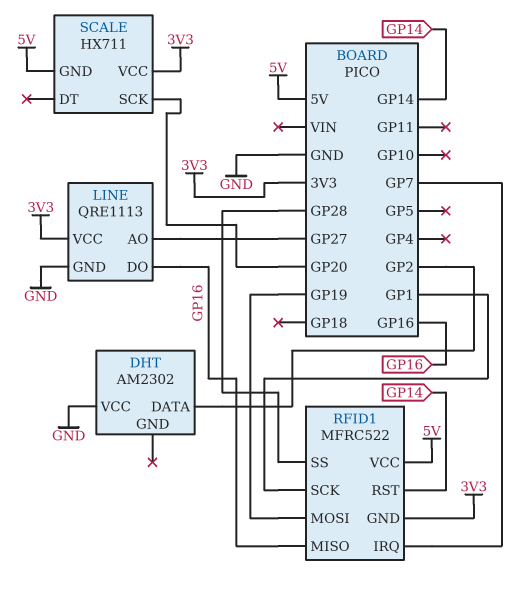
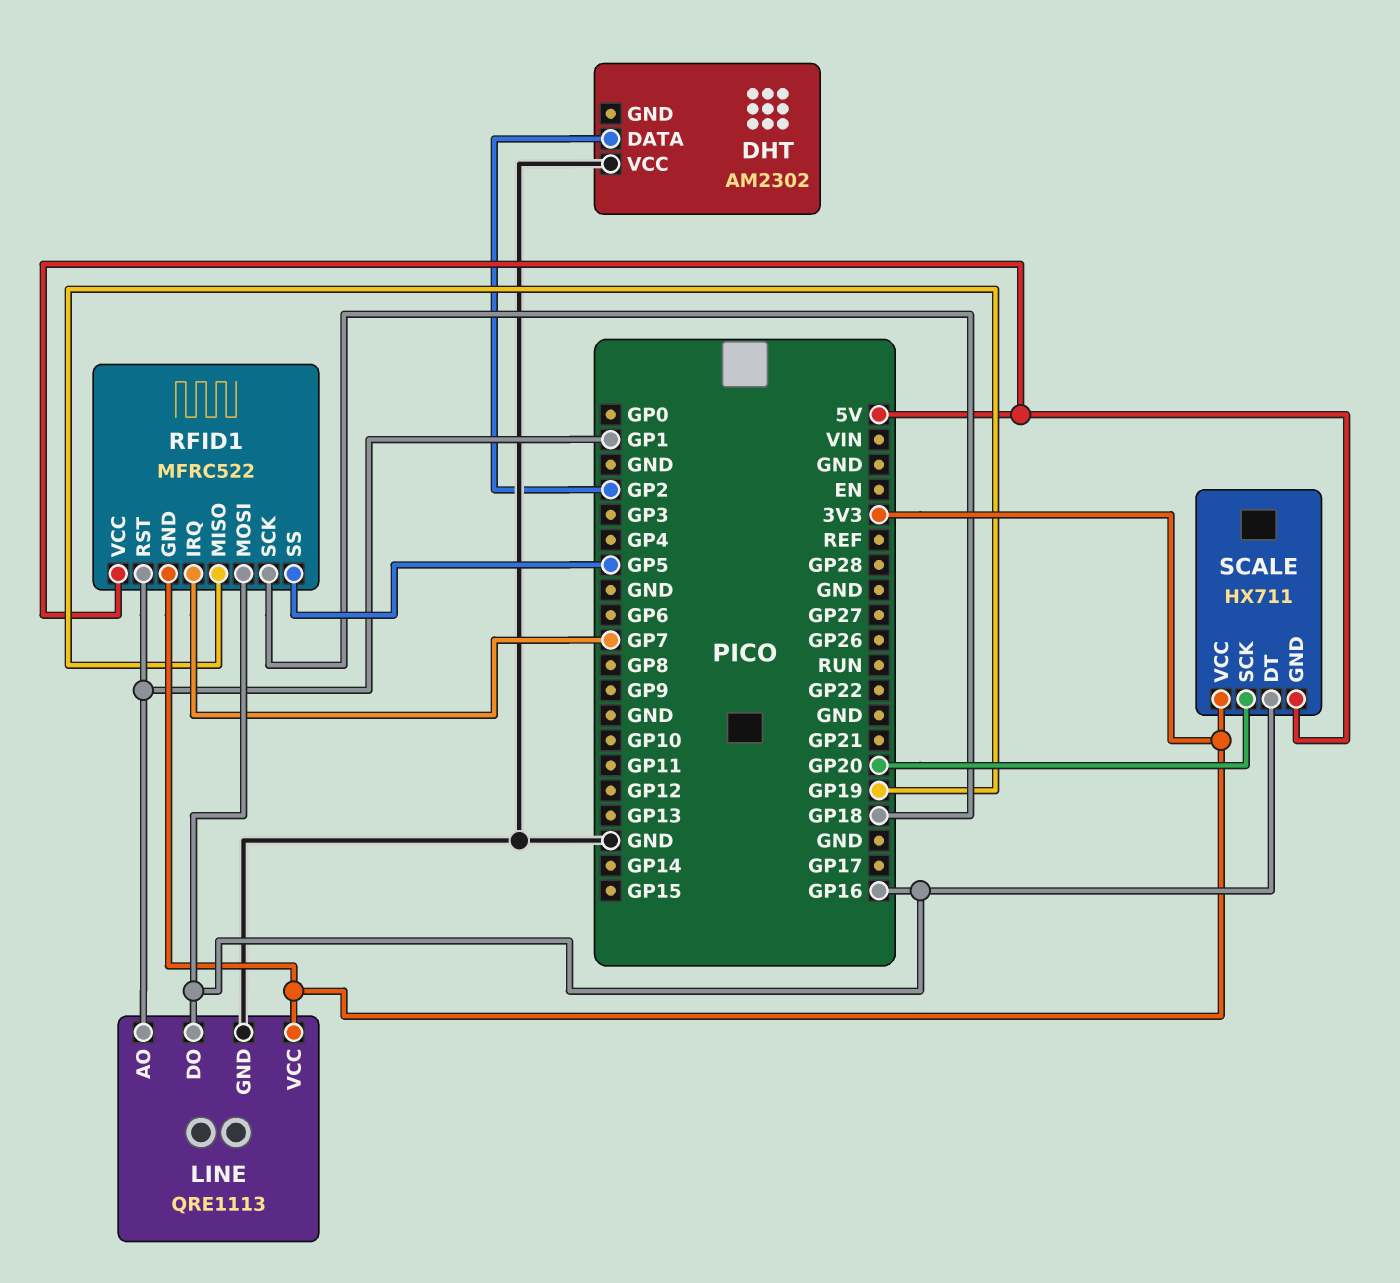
LINE pin AO: GP27 -> GP1
RFID1 pin MISO: GP16 -> GP19
RFID1 pin MOSI: GP19 -> GP16
RFID1 pin RST: GP14 -> GP1
RFID1 pin SCK: GP1 -> GP18
RFID1 pin SS: GP28 -> GP5
SCALE pin DT: none -> GP16

